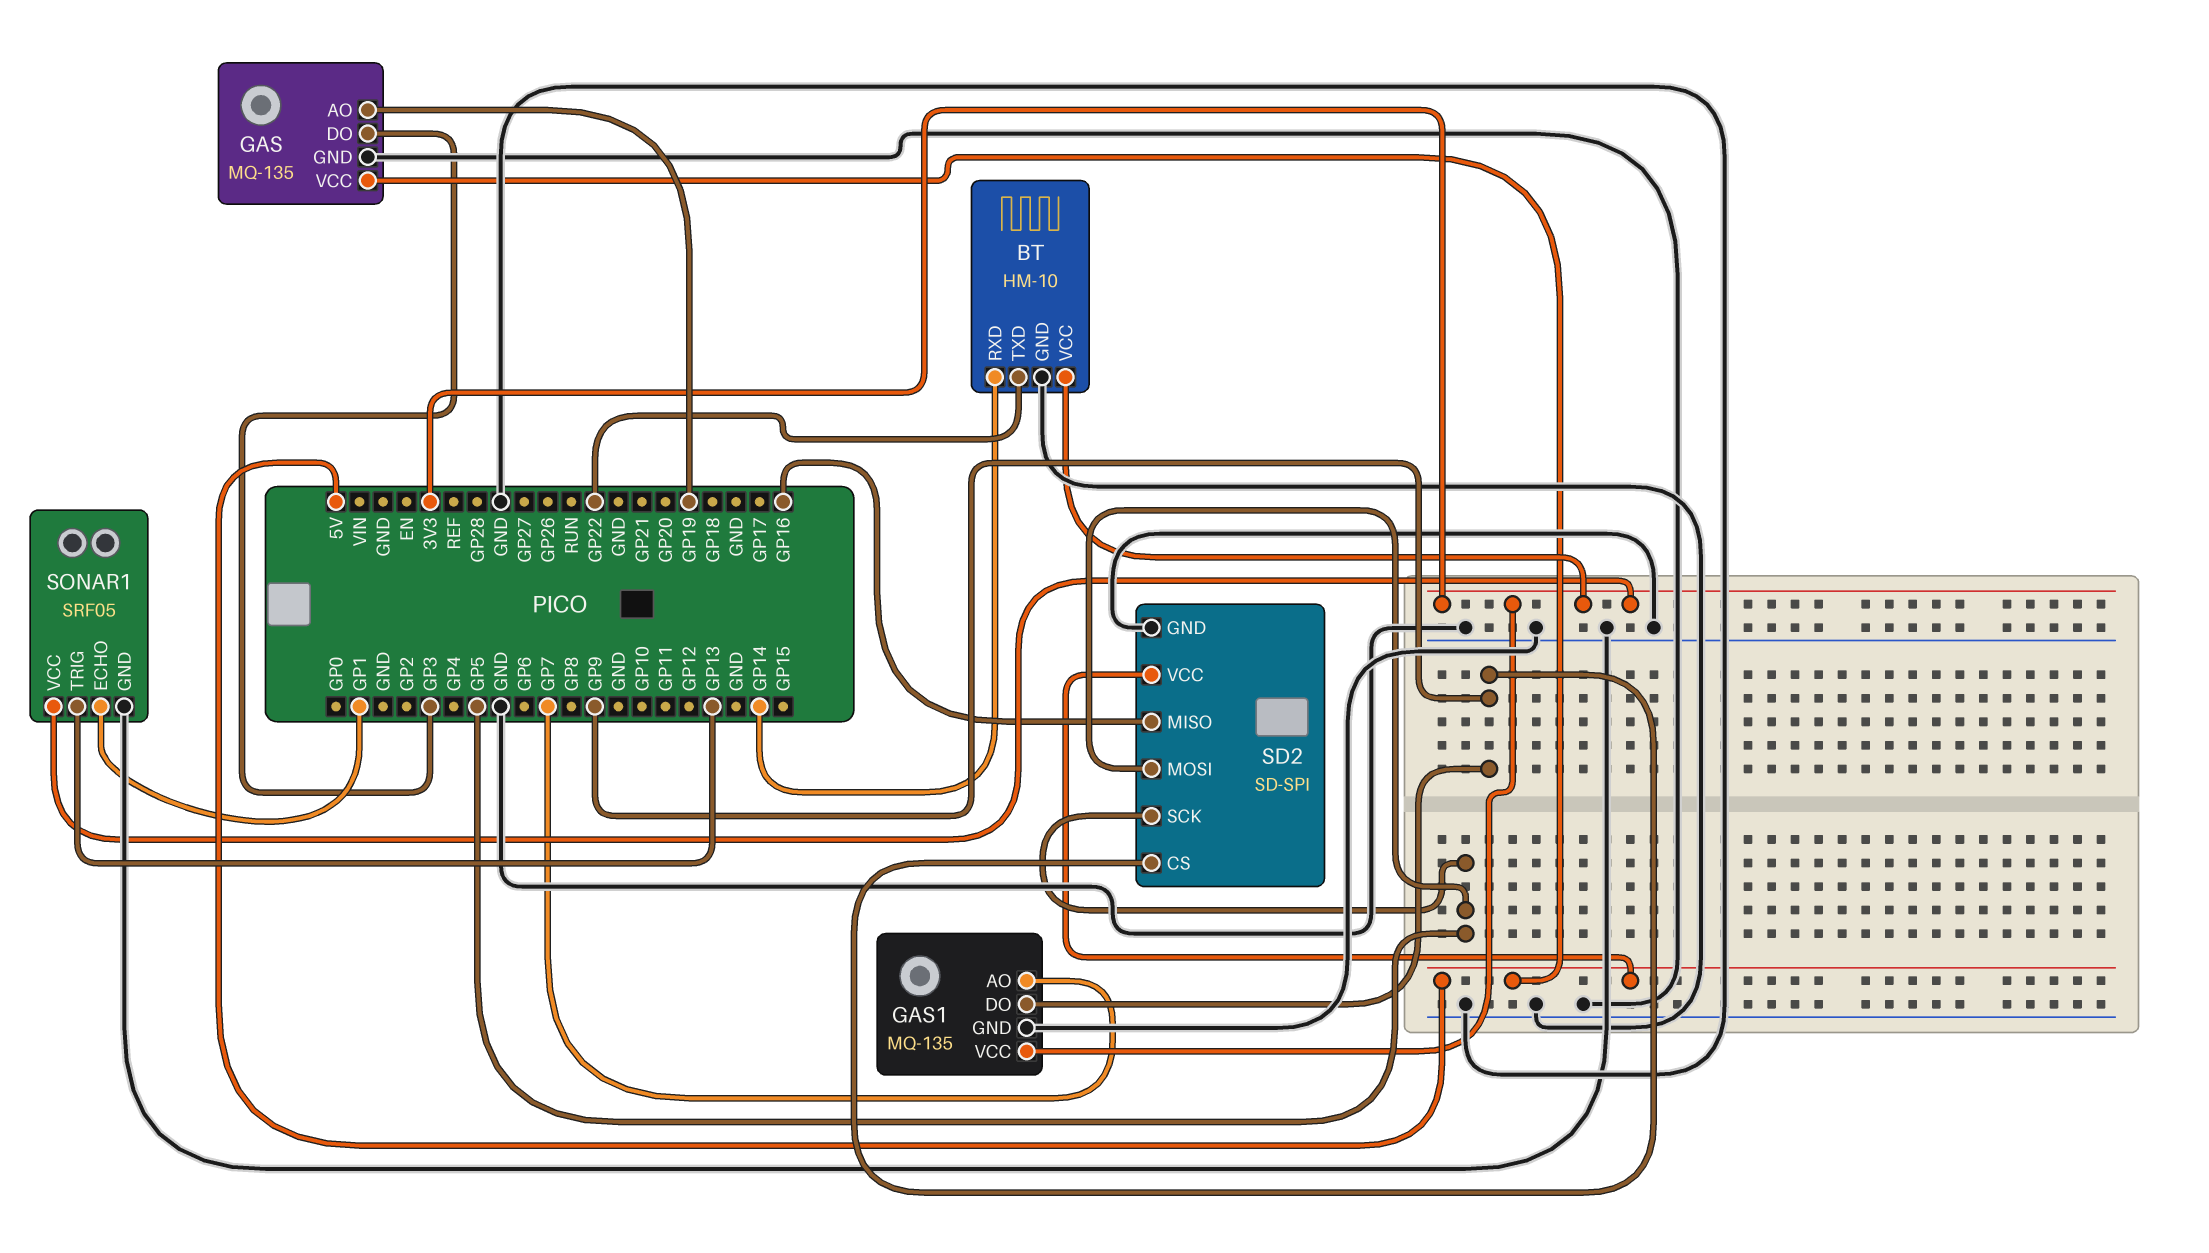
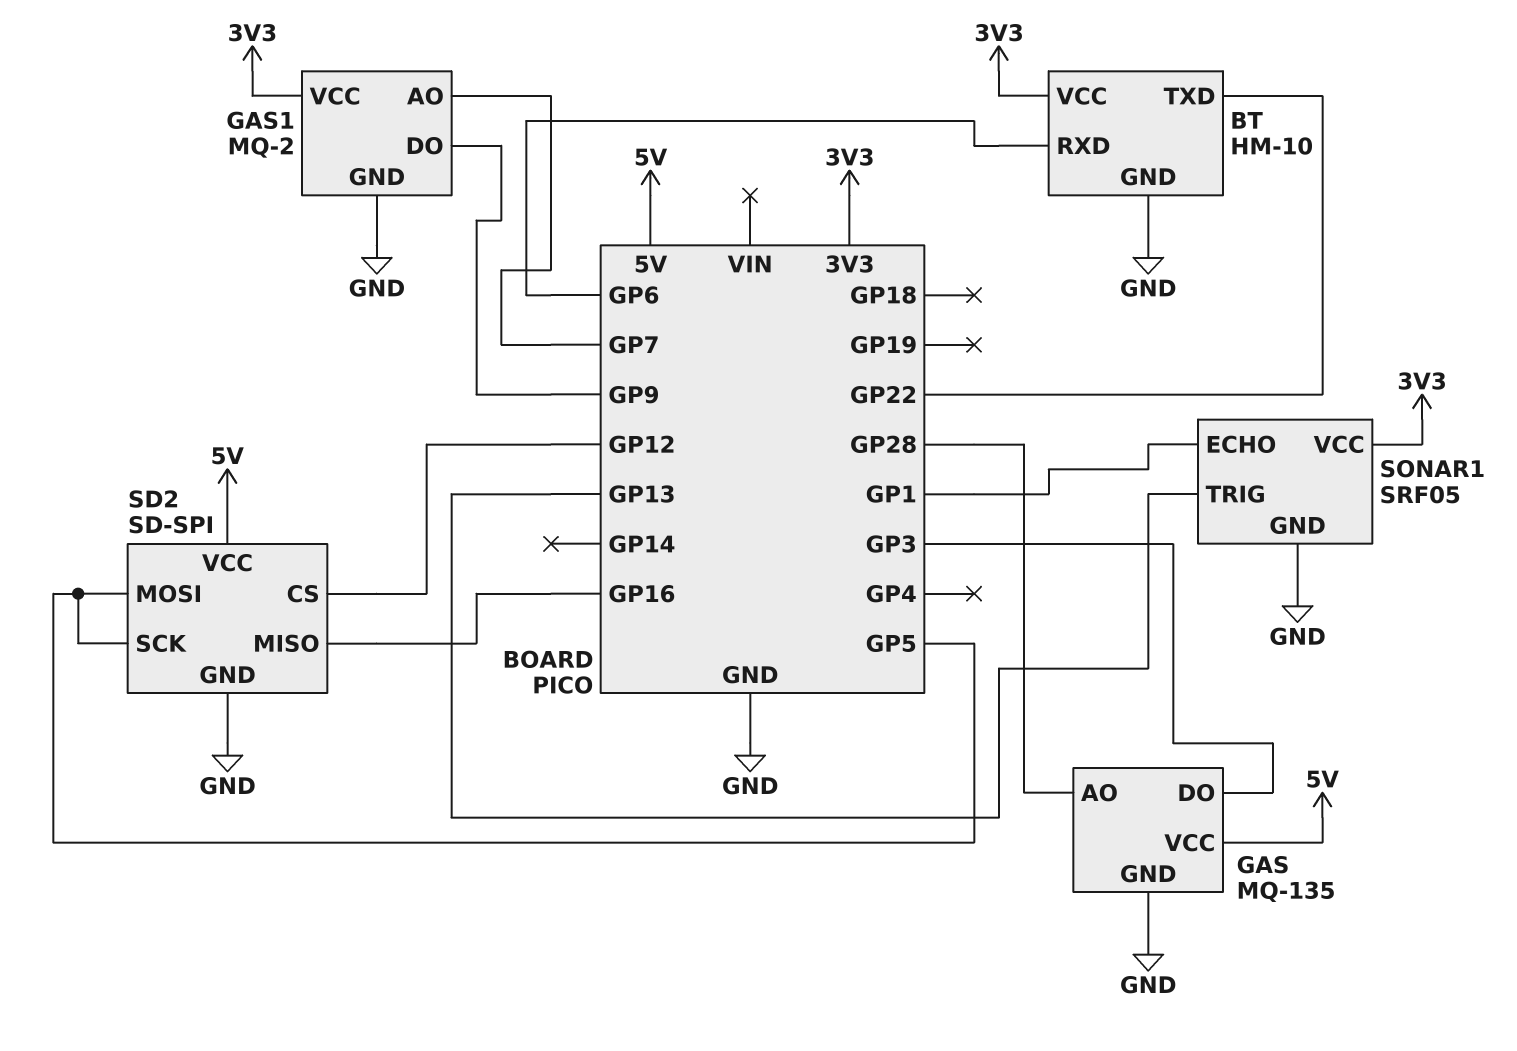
BT pin RXD: GP14 -> GP6
GAS pin AO: GP19 -> GP28
GAS1: MQ-135 -> MQ-2
SD2 pin CS: GP9 -> GP12

